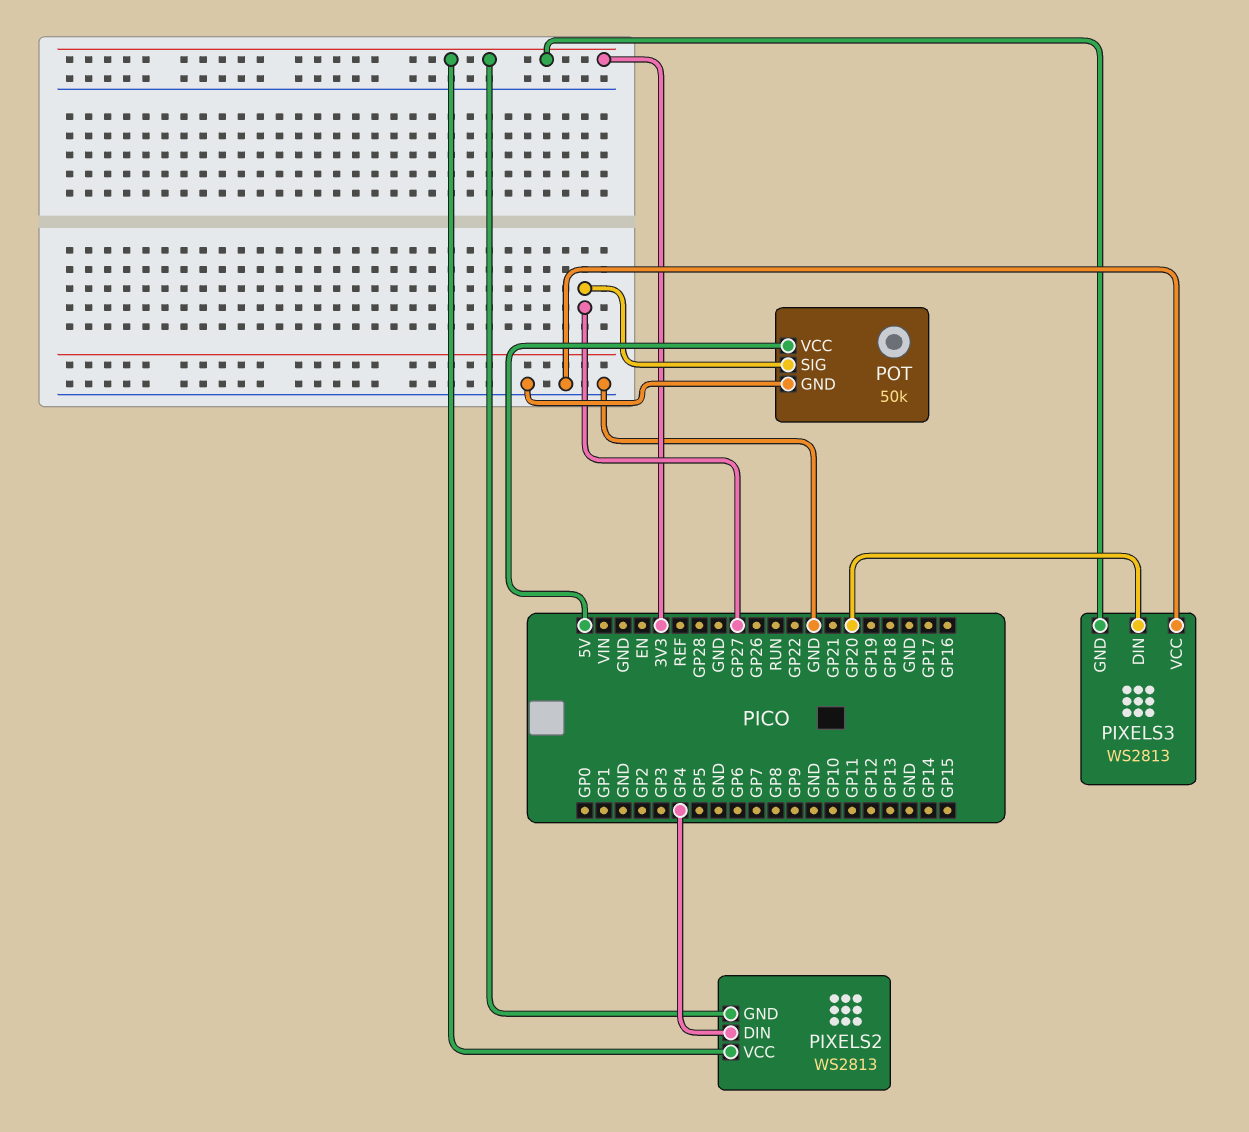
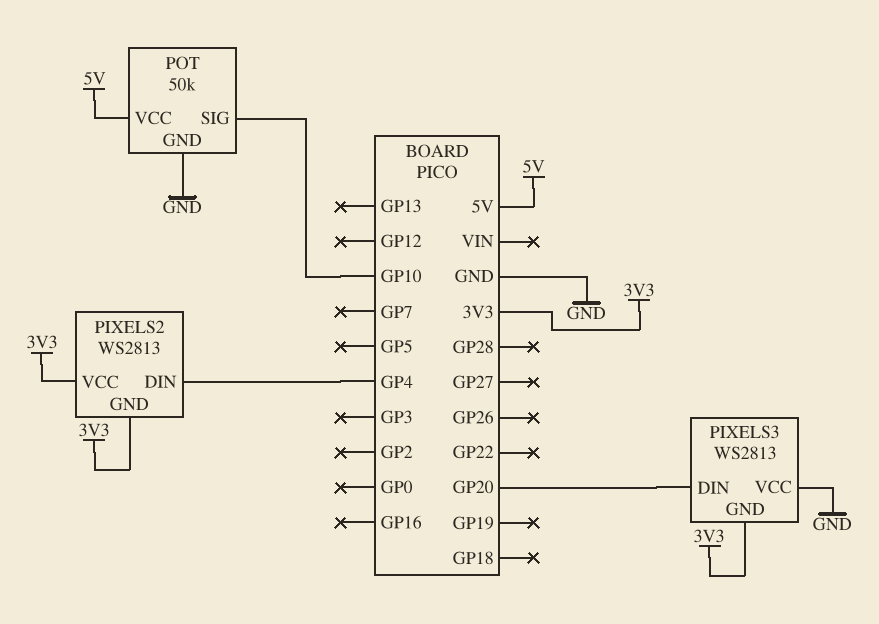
POT pin SIG: GP27 -> GP10

